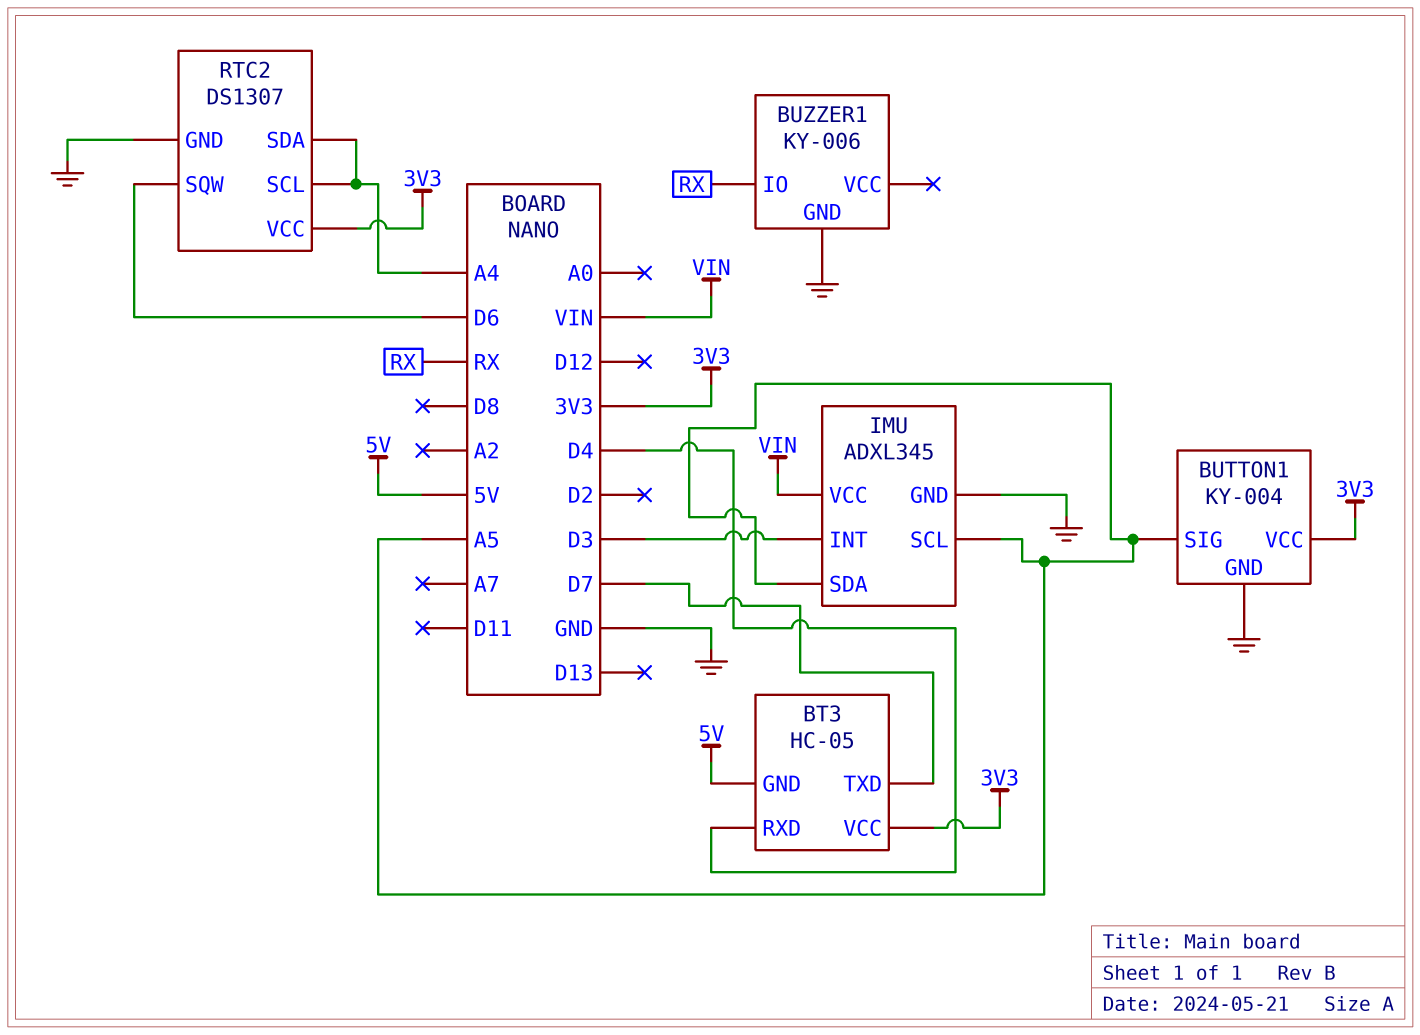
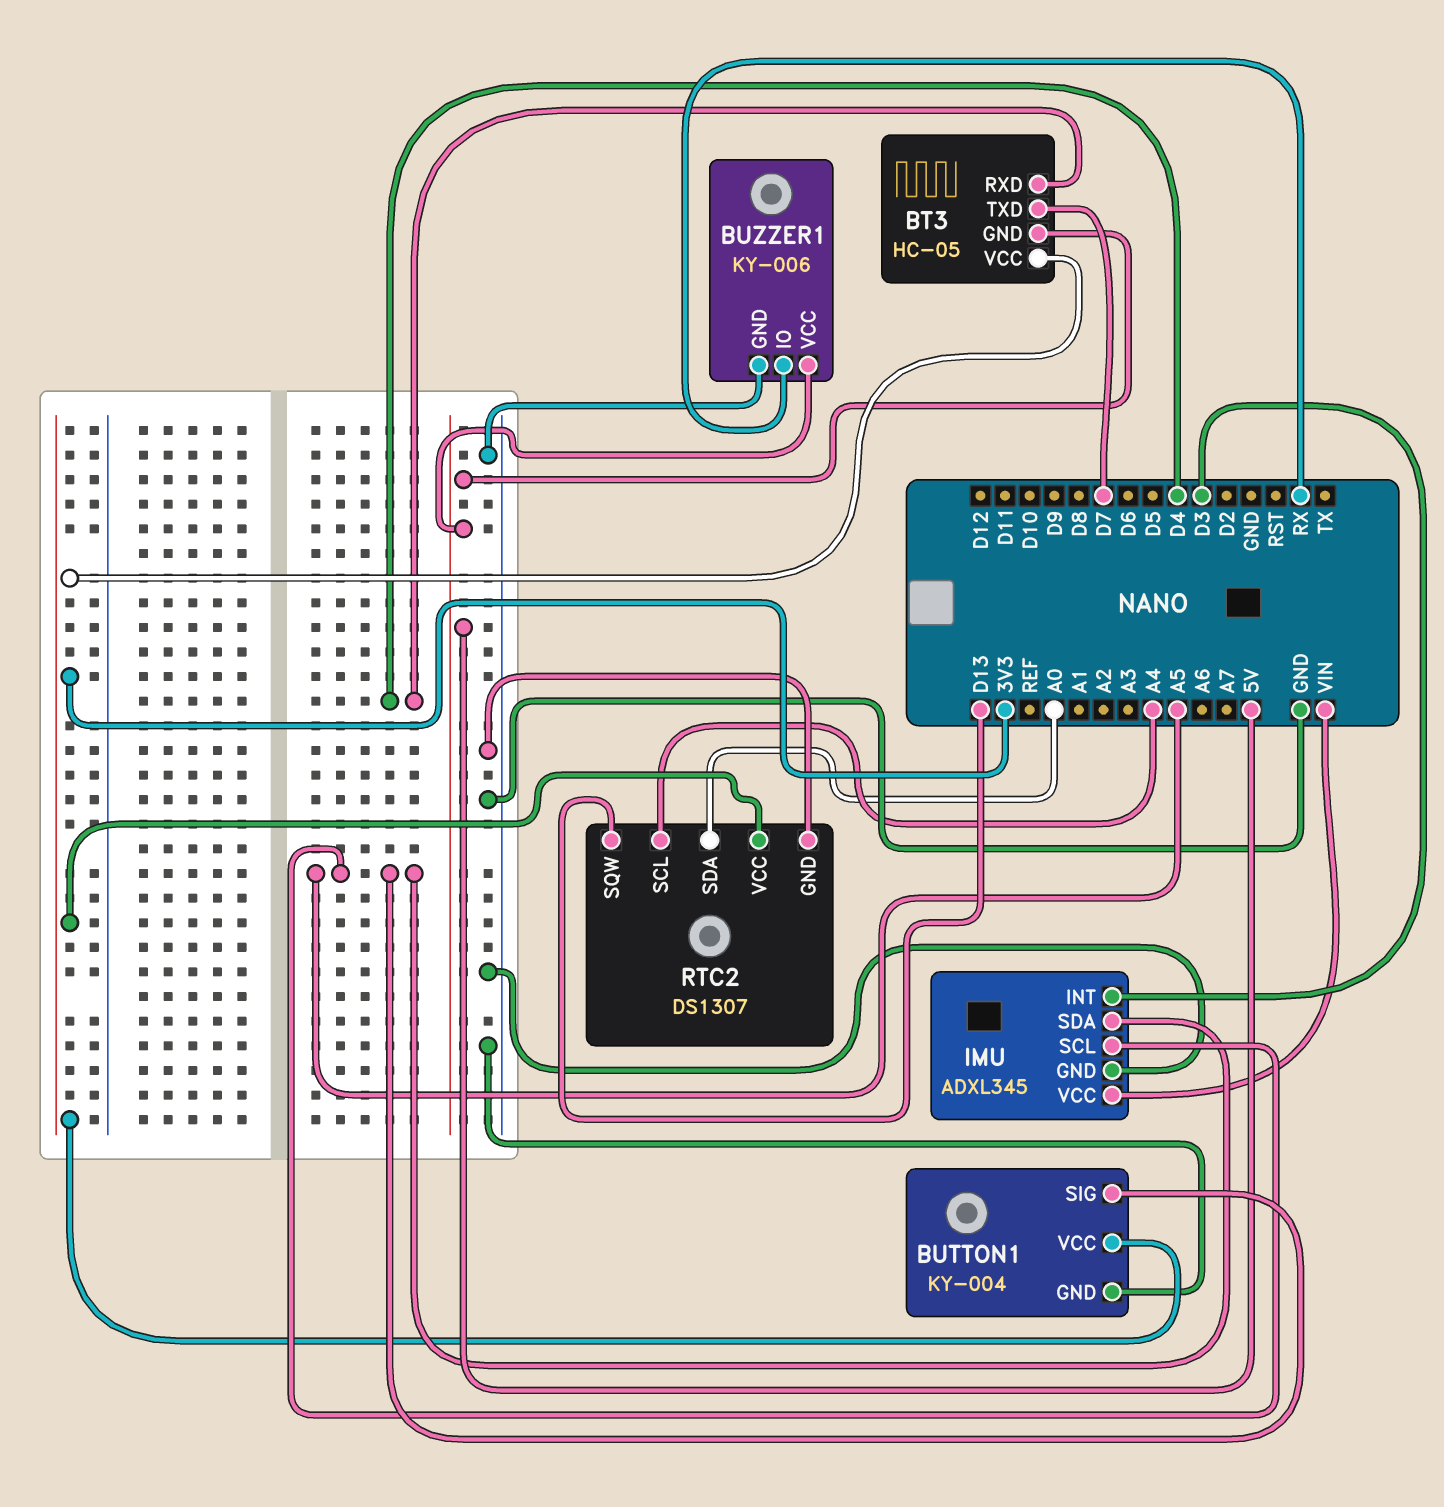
BUZZER1 pin VCC: none -> 5V
RTC2 pin SDA: A4 -> A0
RTC2 pin SQW: D6 -> D13

